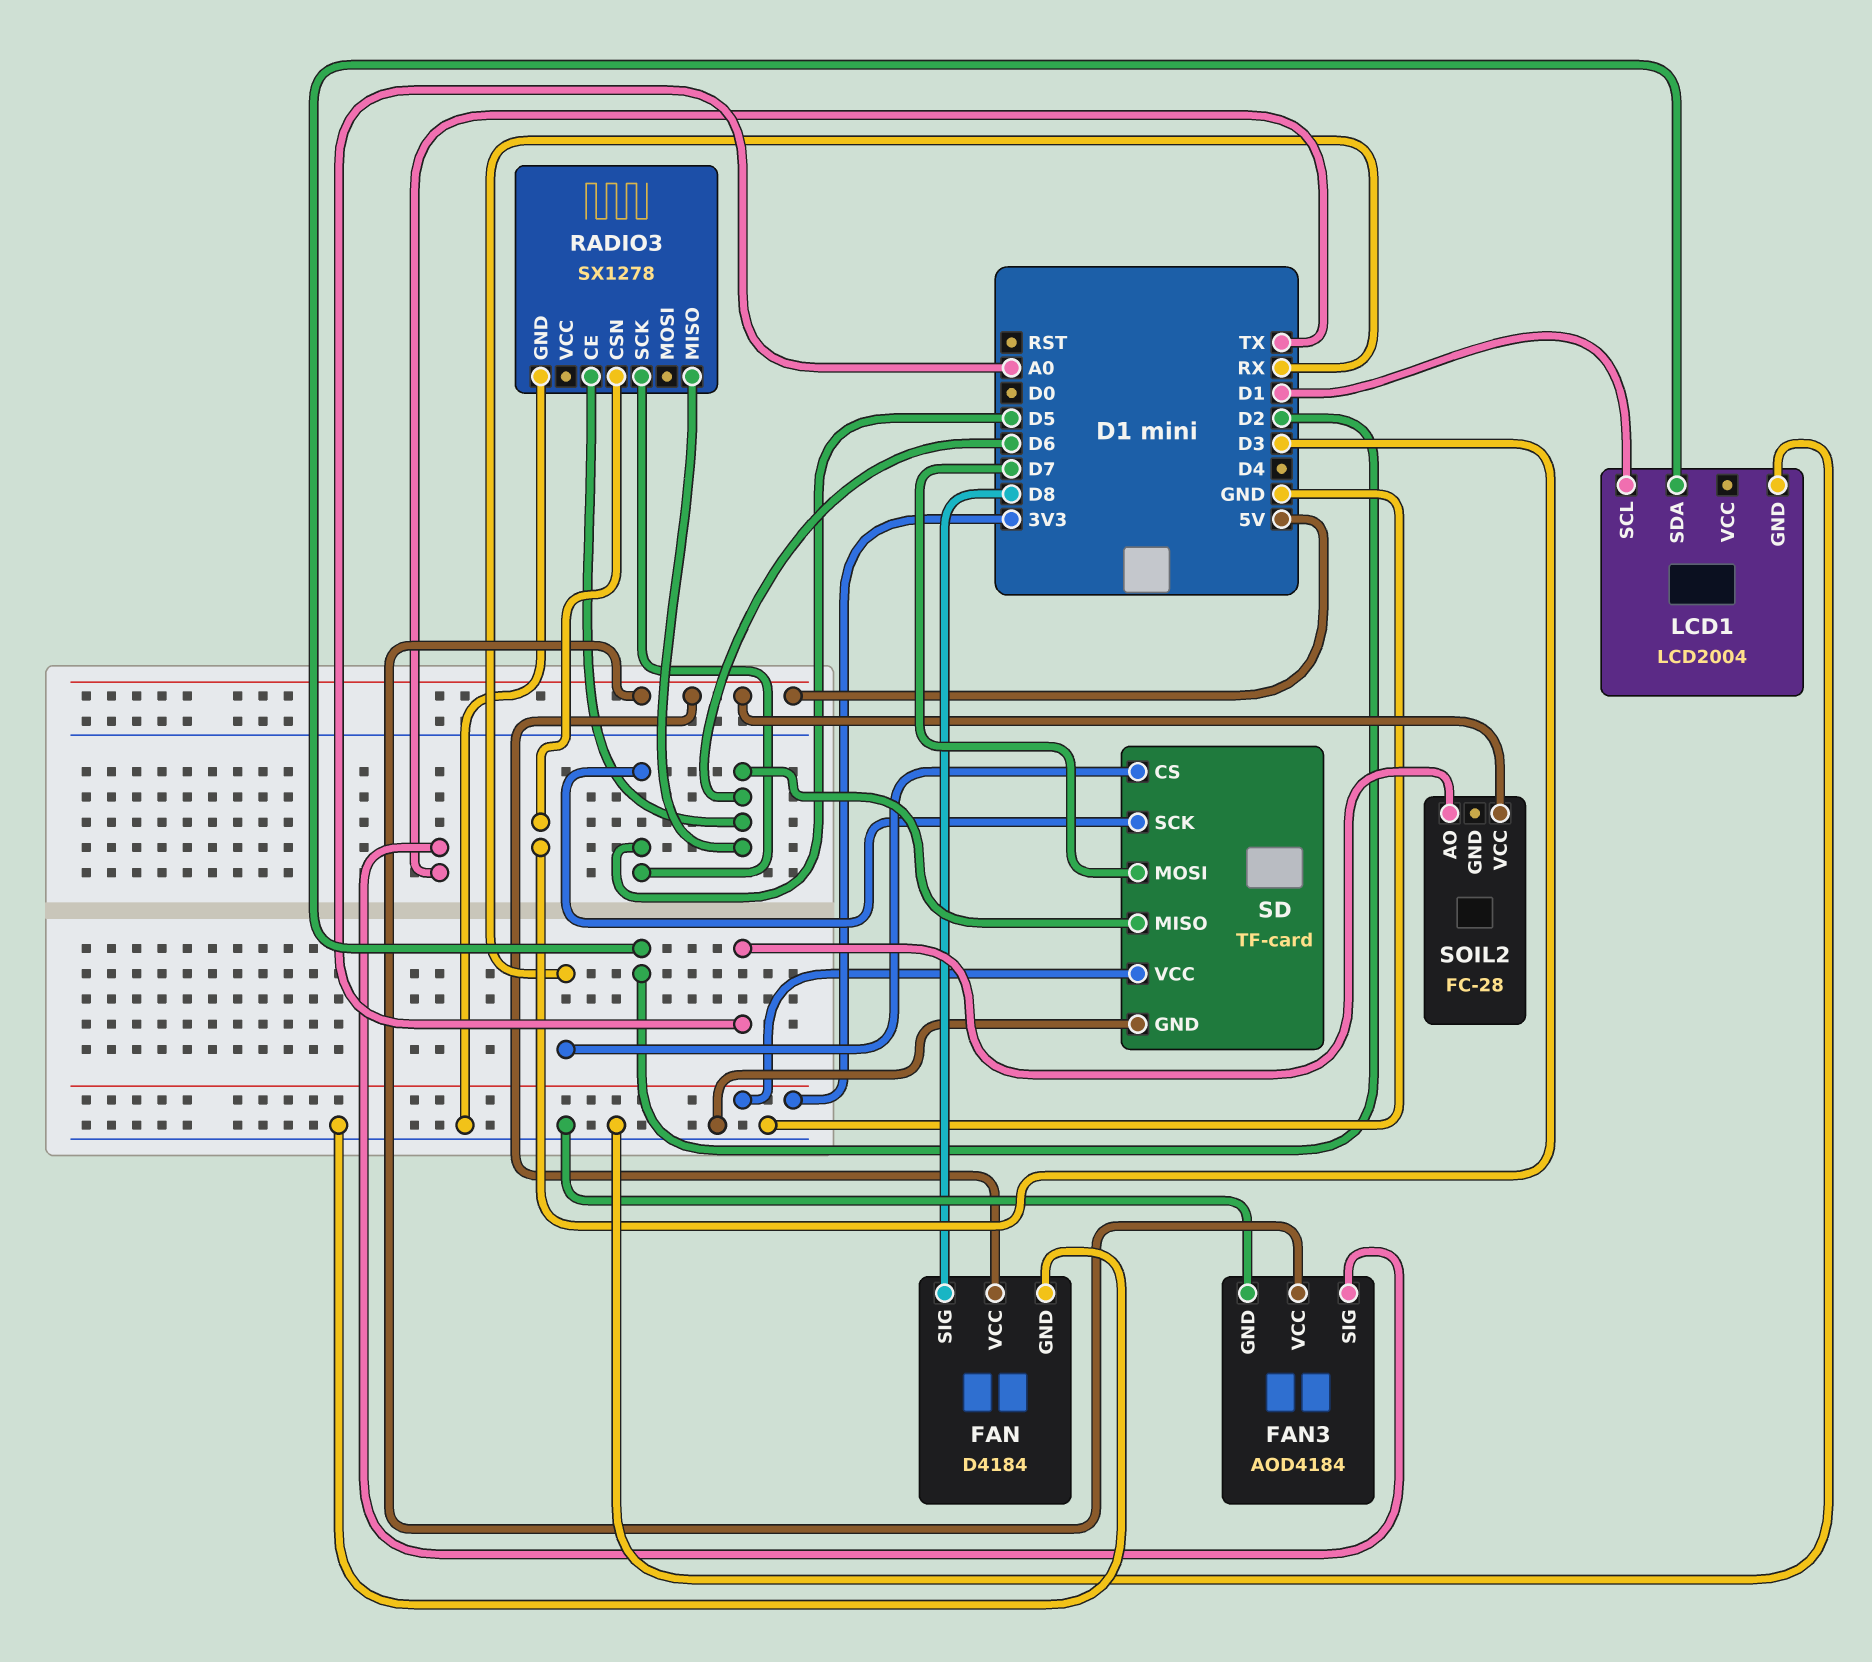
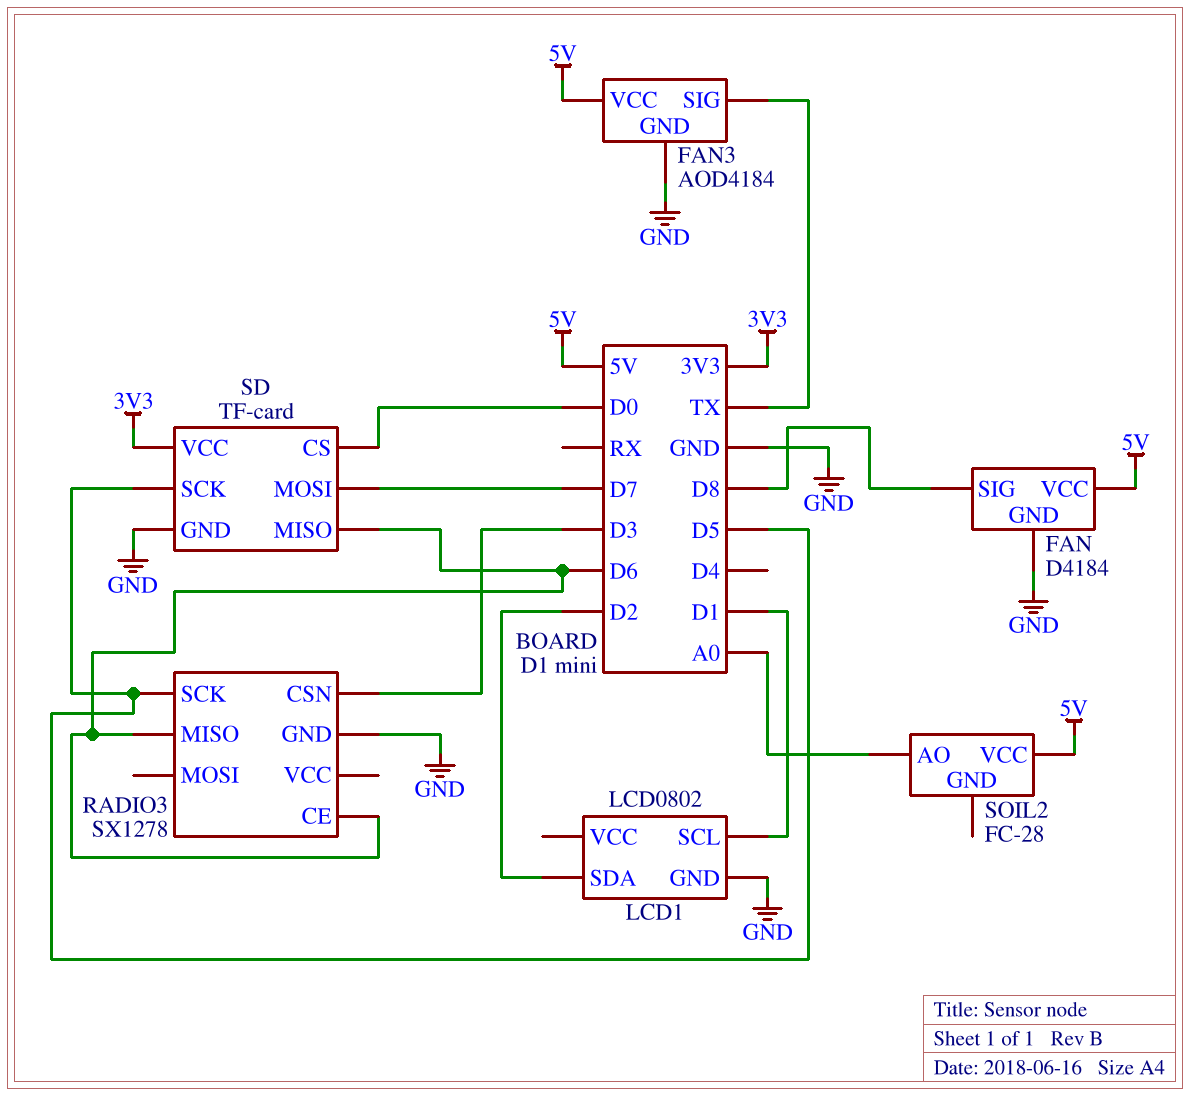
LCD1: LCD2004 -> LCD0802
SD pin CS: RX -> D0

